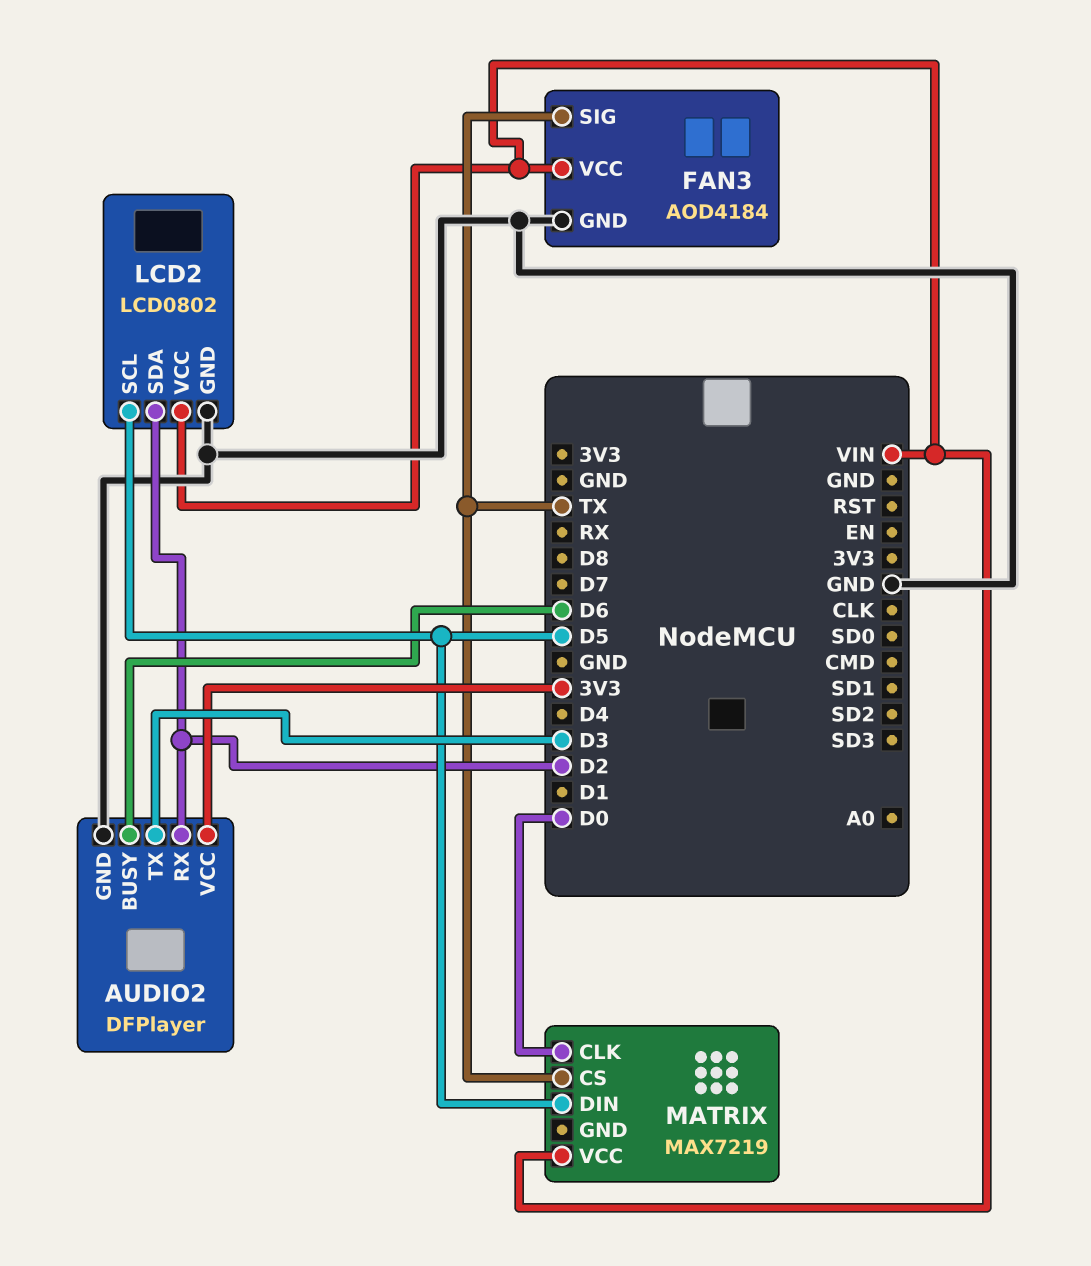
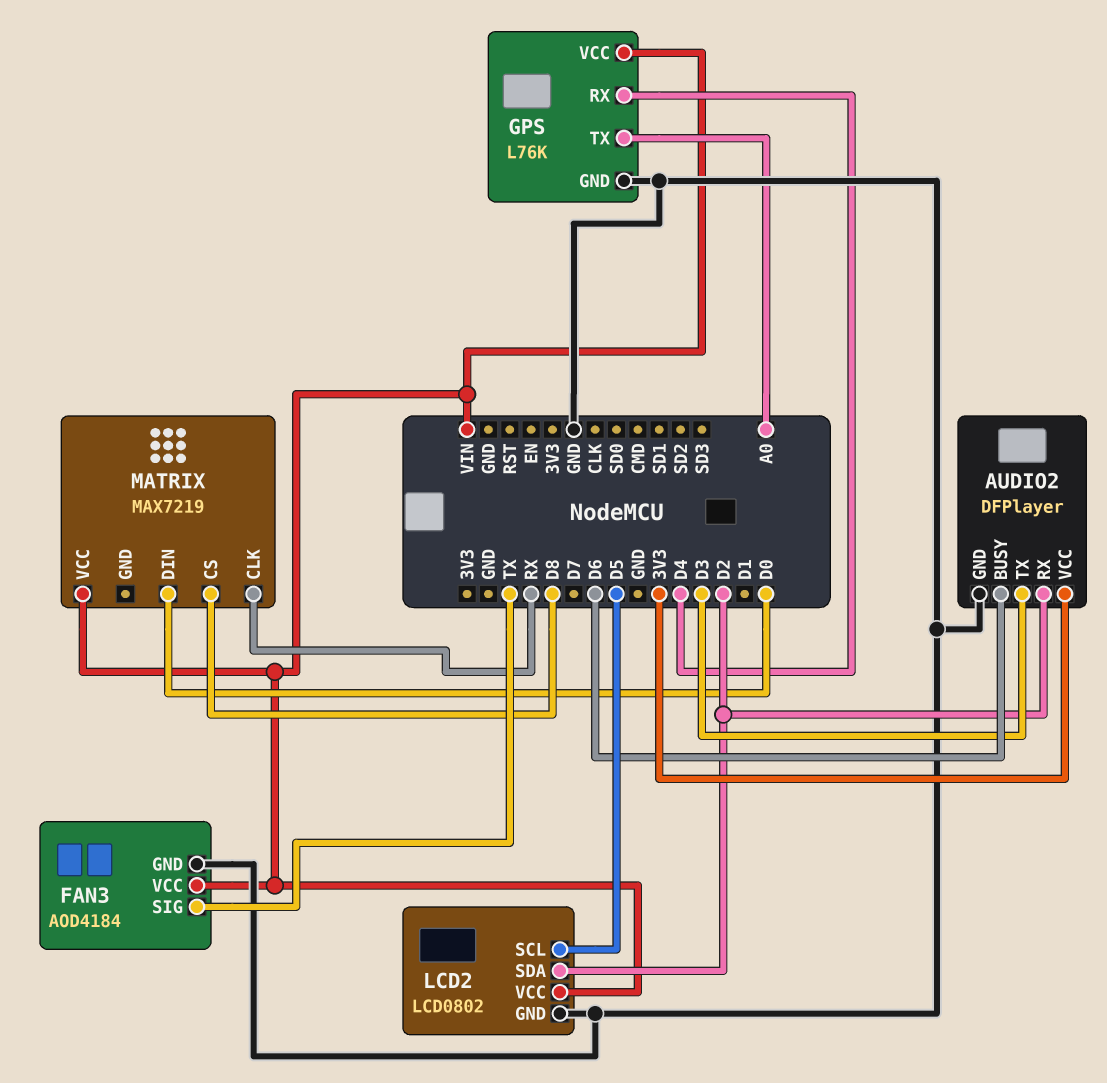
GPS: none -> L76K
GPS pin GND: none -> GND
GPS pin RX: none -> D4
GPS pin TX: none -> A0
GPS pin VCC: none -> VIN
MATRIX pin CLK: D0 -> RX
MATRIX pin CS: TX -> D8
MATRIX pin DIN: D5 -> D0

